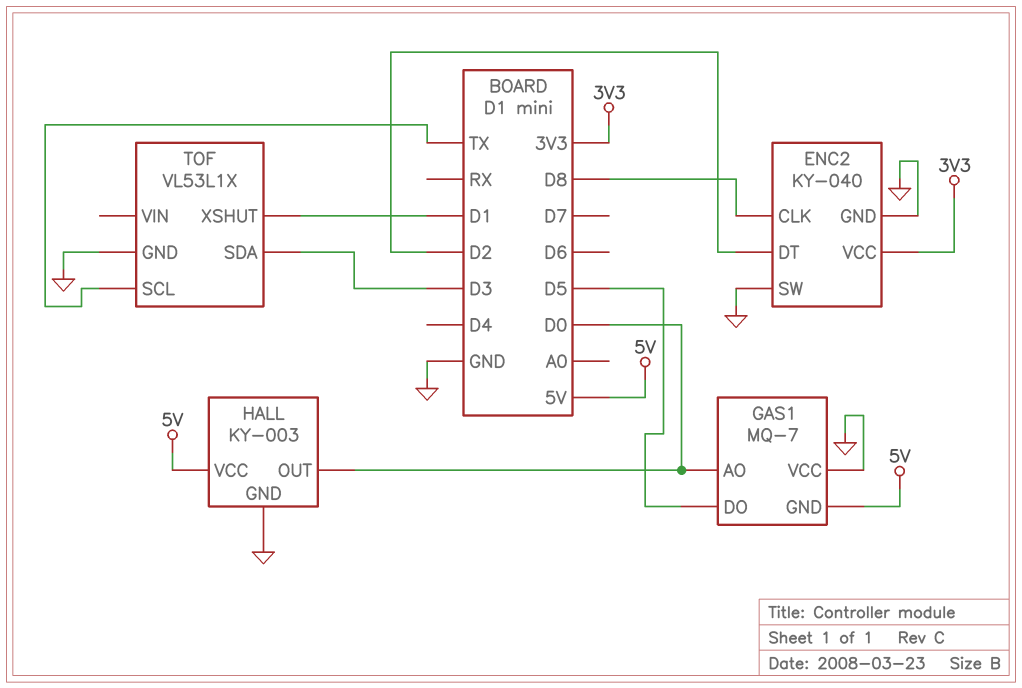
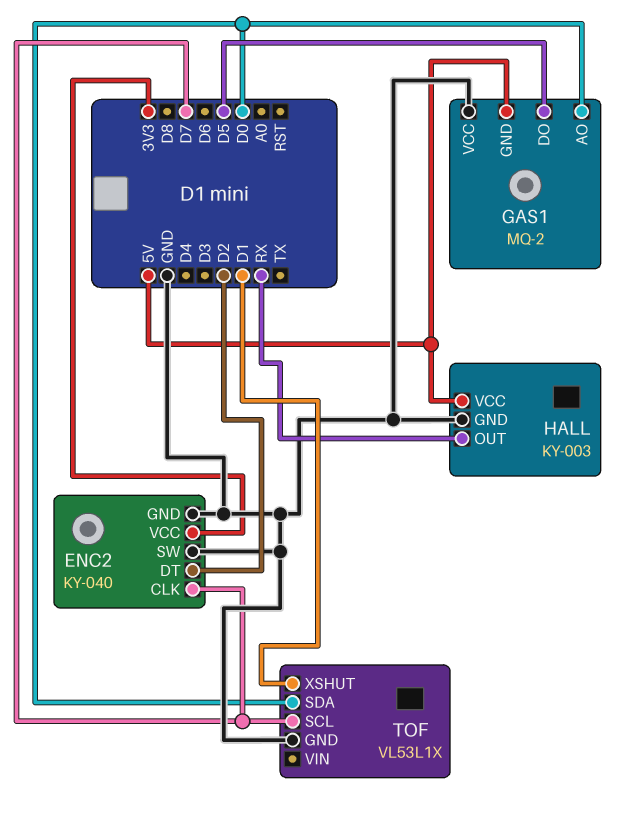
ENC2 pin CLK: D8 -> D7
GAS1: MQ-7 -> MQ-2
HALL pin OUT: D0 -> RX
TOF pin SCL: TX -> D7
TOF pin SDA: D3 -> D0

